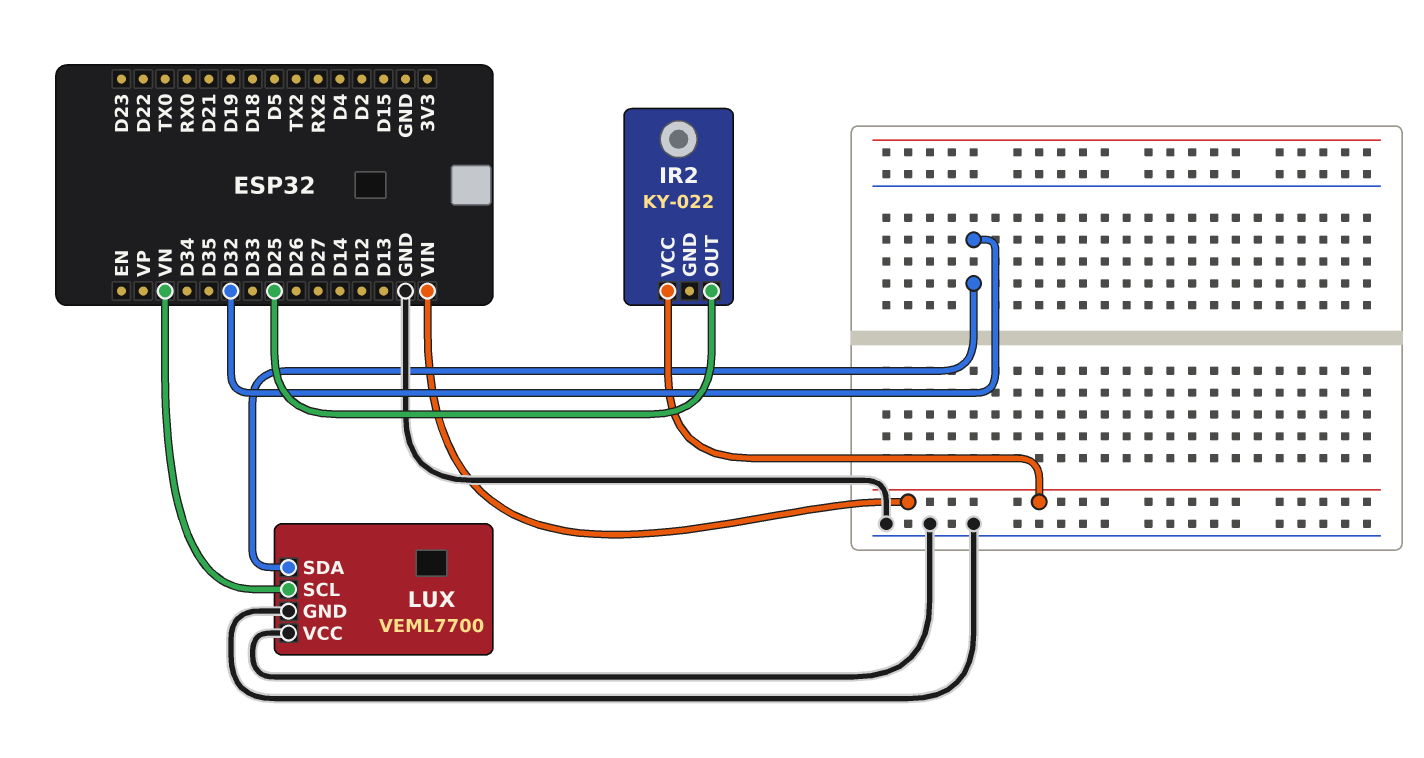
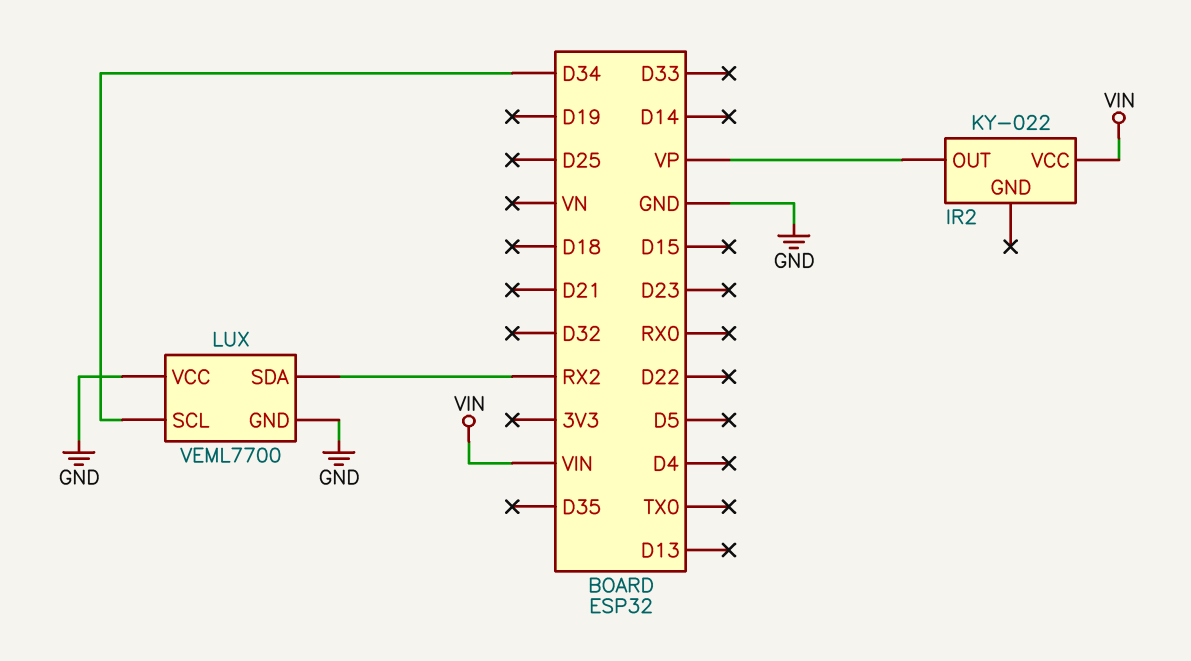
IR2 pin OUT: D25 -> VP
LUX pin SCL: VN -> D34
LUX pin SDA: D32 -> RX2

